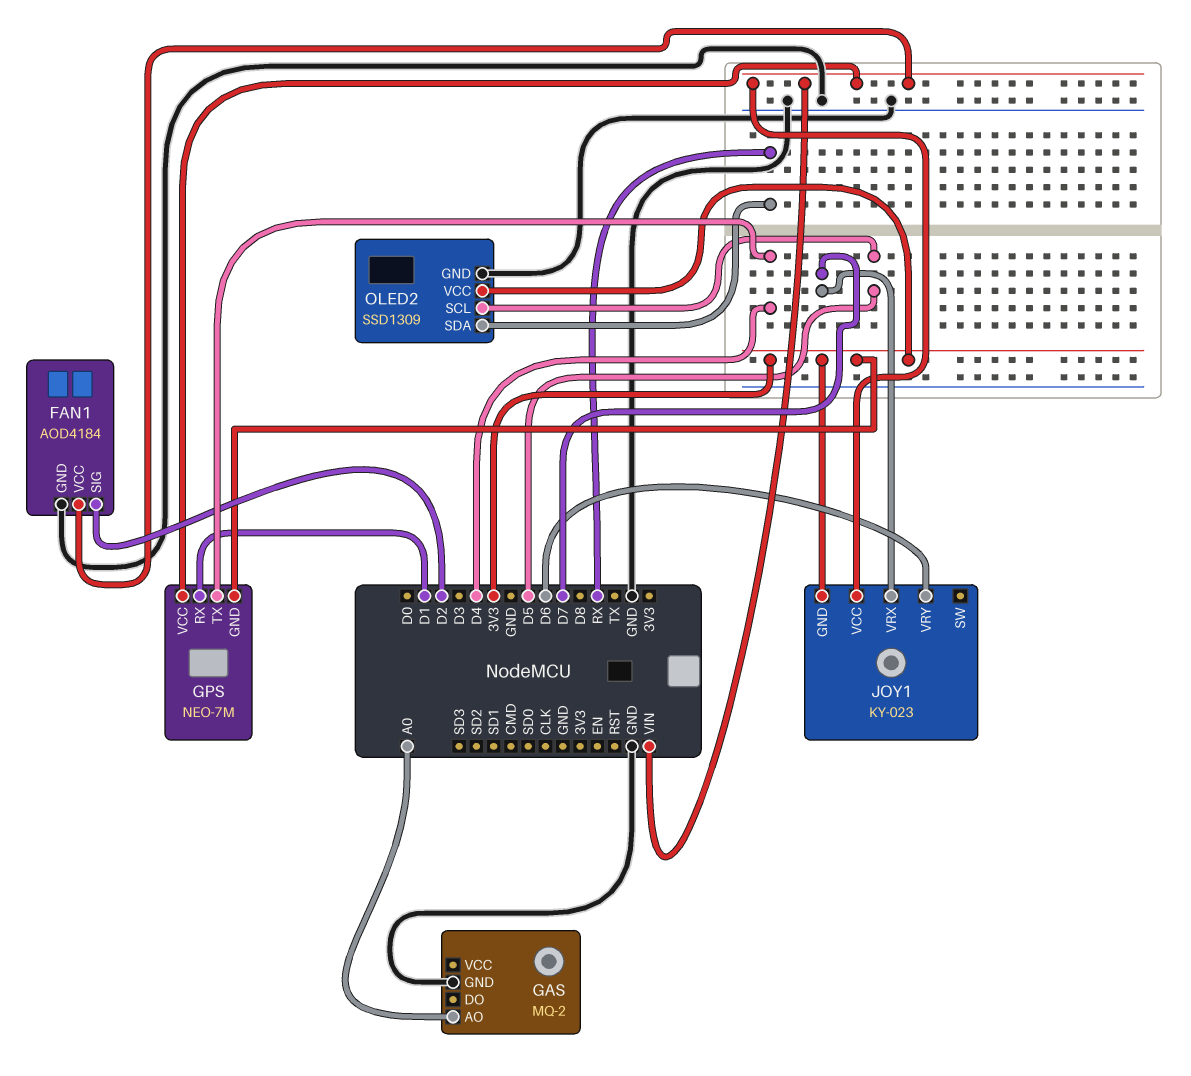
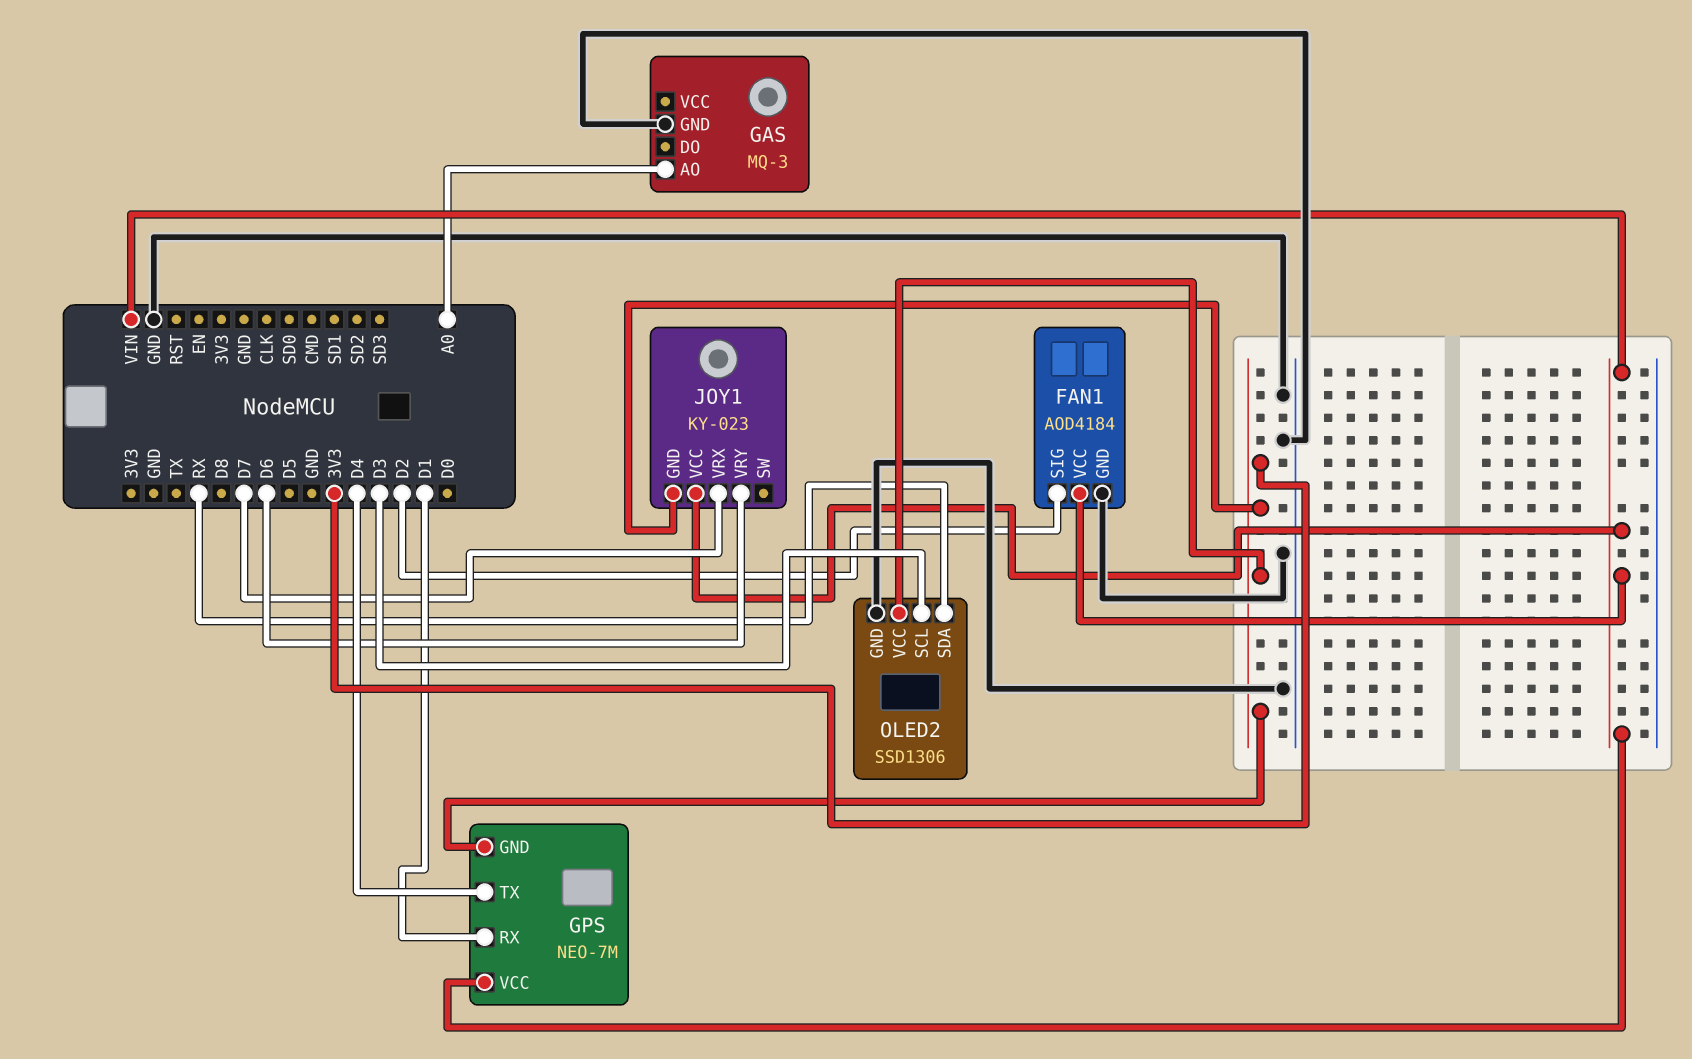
GAS: MQ-2 -> MQ-3
OLED2: SSD1309 -> SSD1306
OLED2 pin SCL: D5 -> D3

